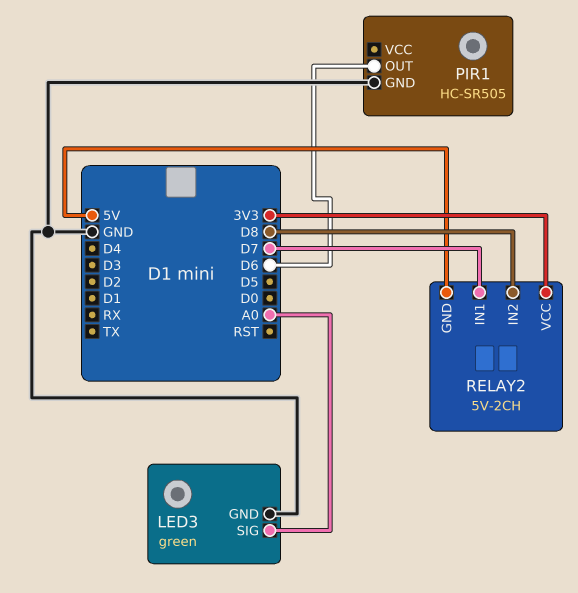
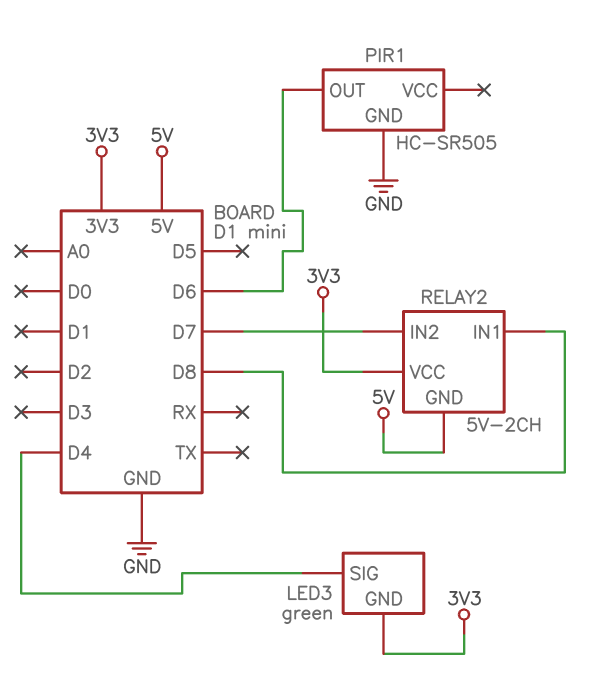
LED3 pin GND: GND -> 3V3
LED3 pin SIG: A0 -> D4
RELAY2 pin IN1: D7 -> D8
RELAY2 pin IN2: D8 -> D7

